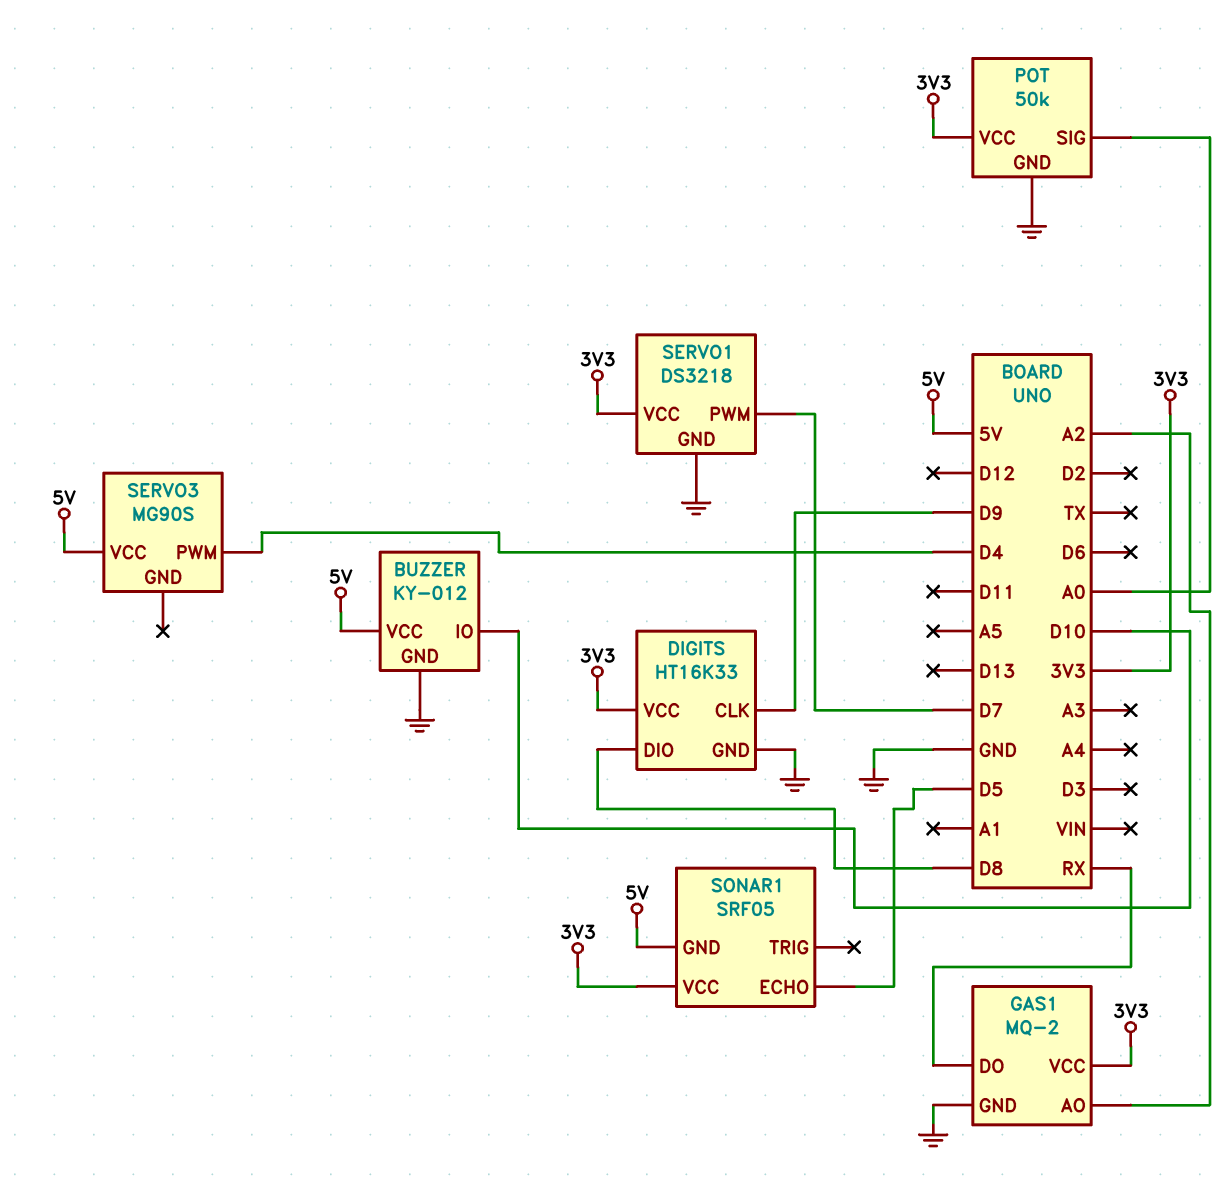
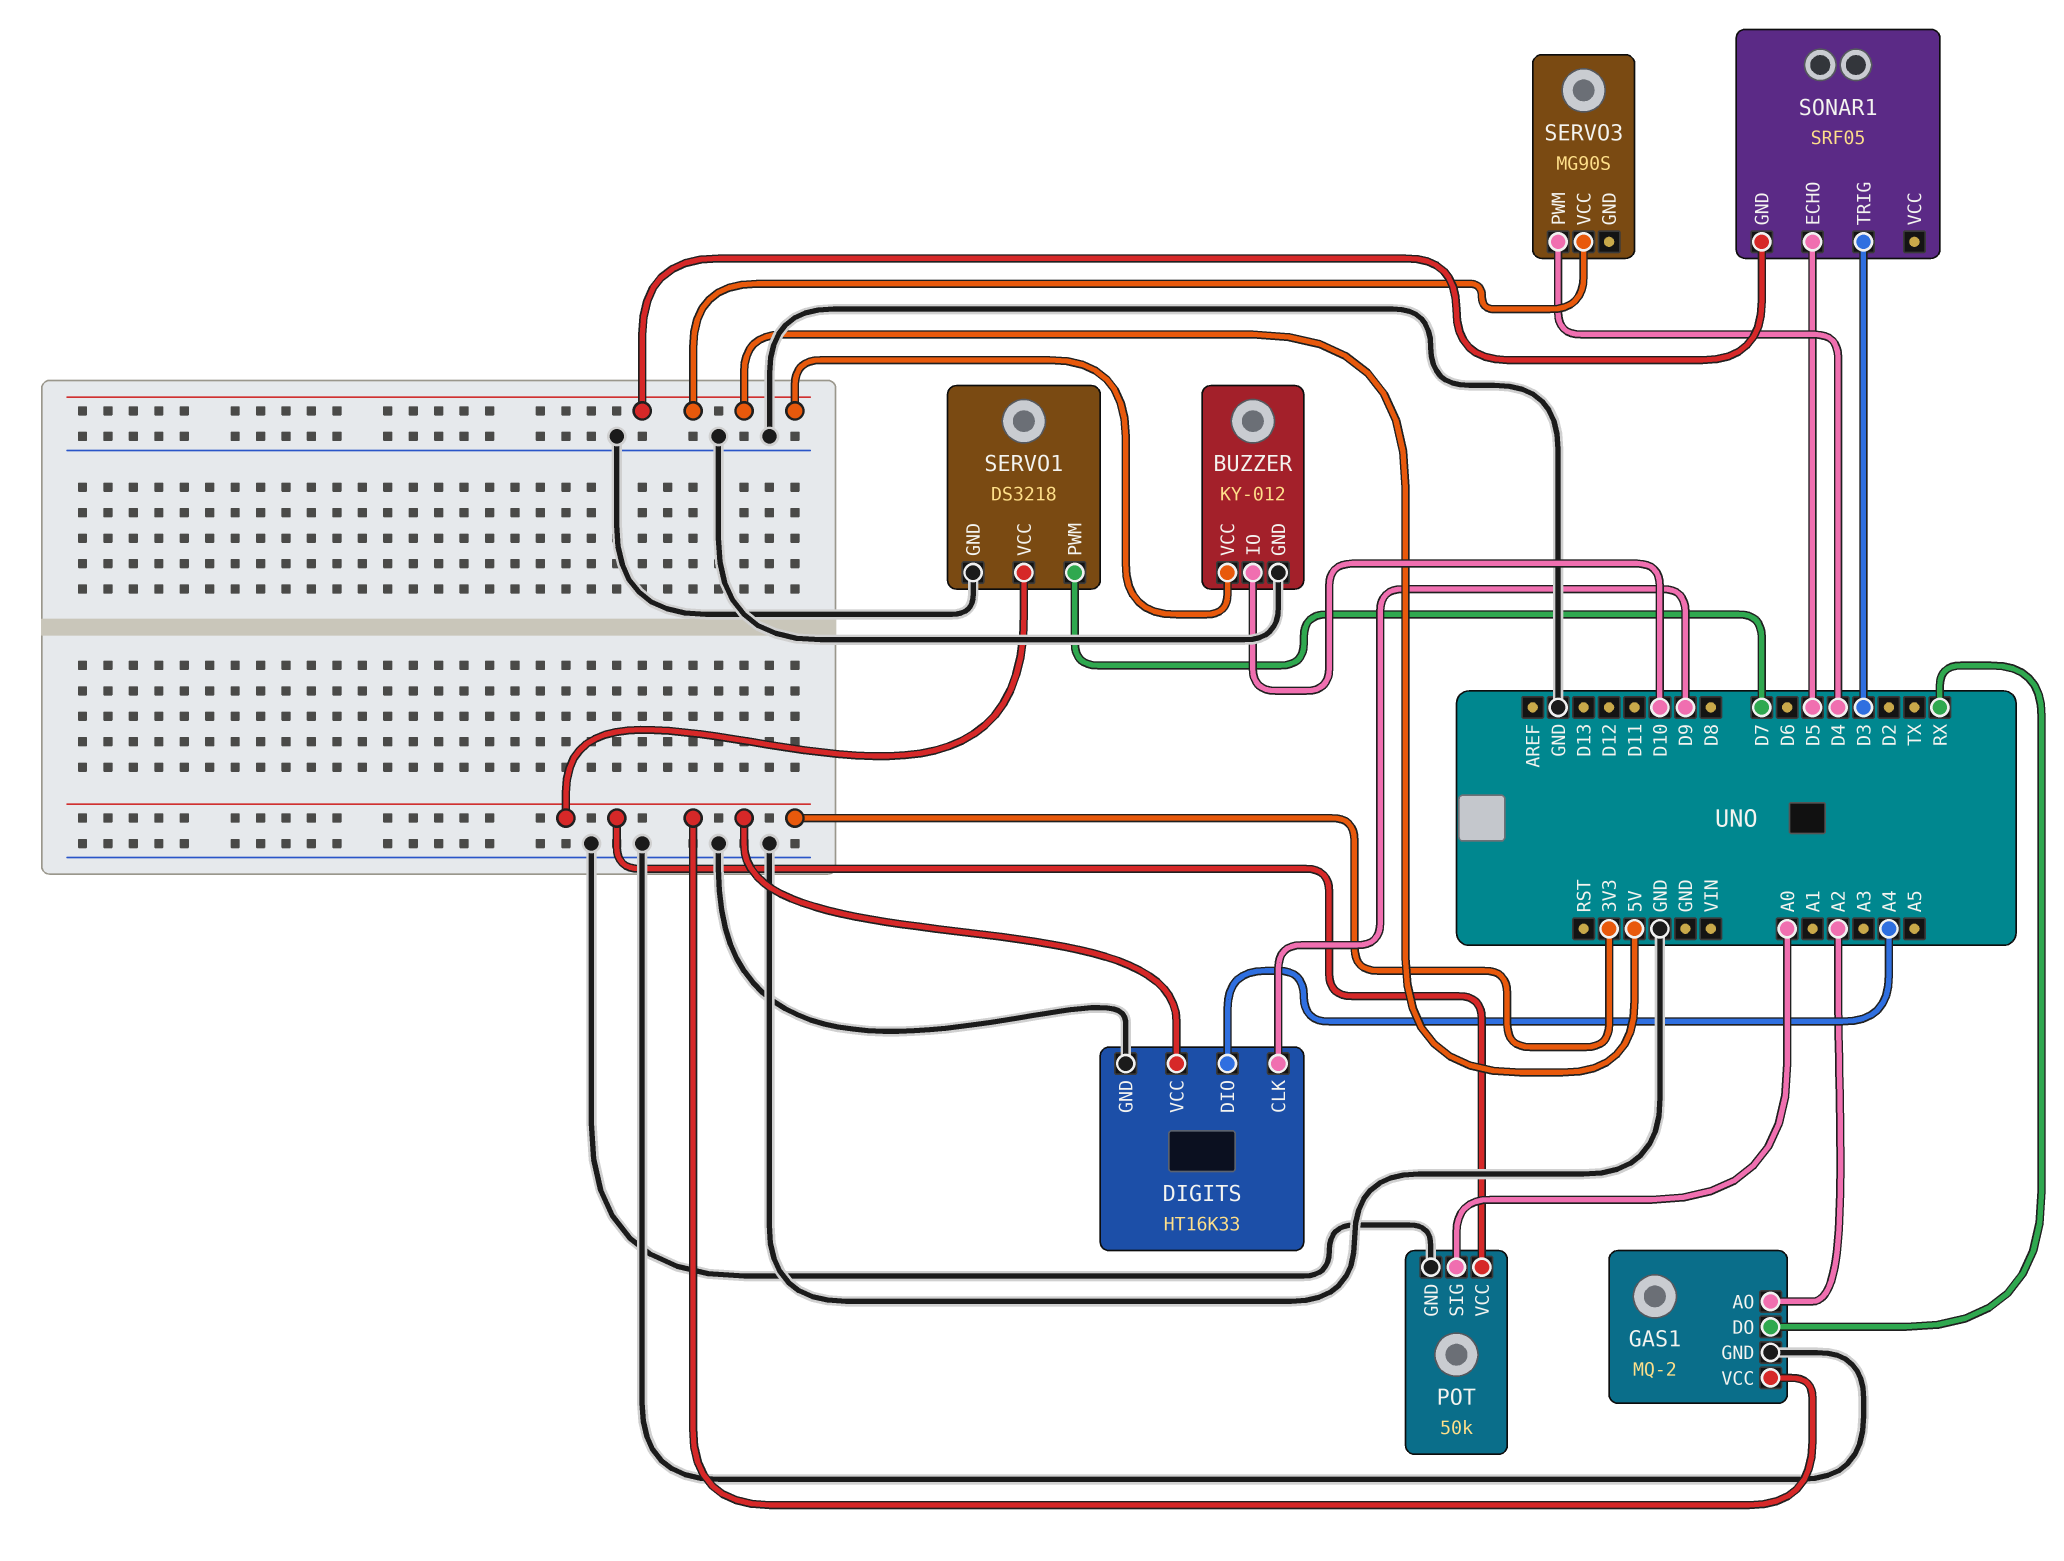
DIGITS pin DIO: D8 -> A4
SONAR1 pin TRIG: none -> D3
SONAR1 pin VCC: 3V3 -> none

